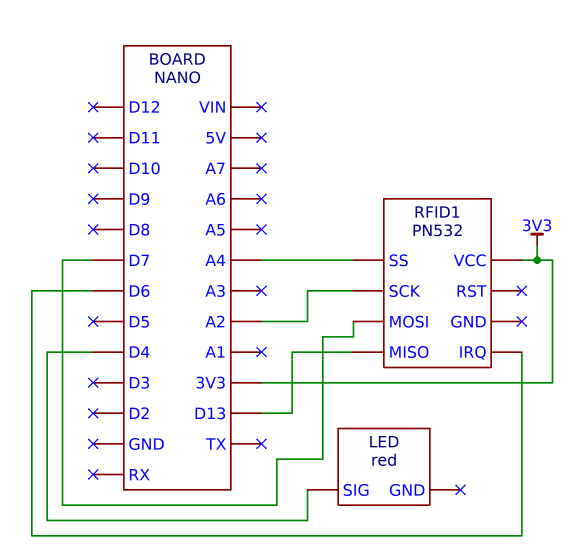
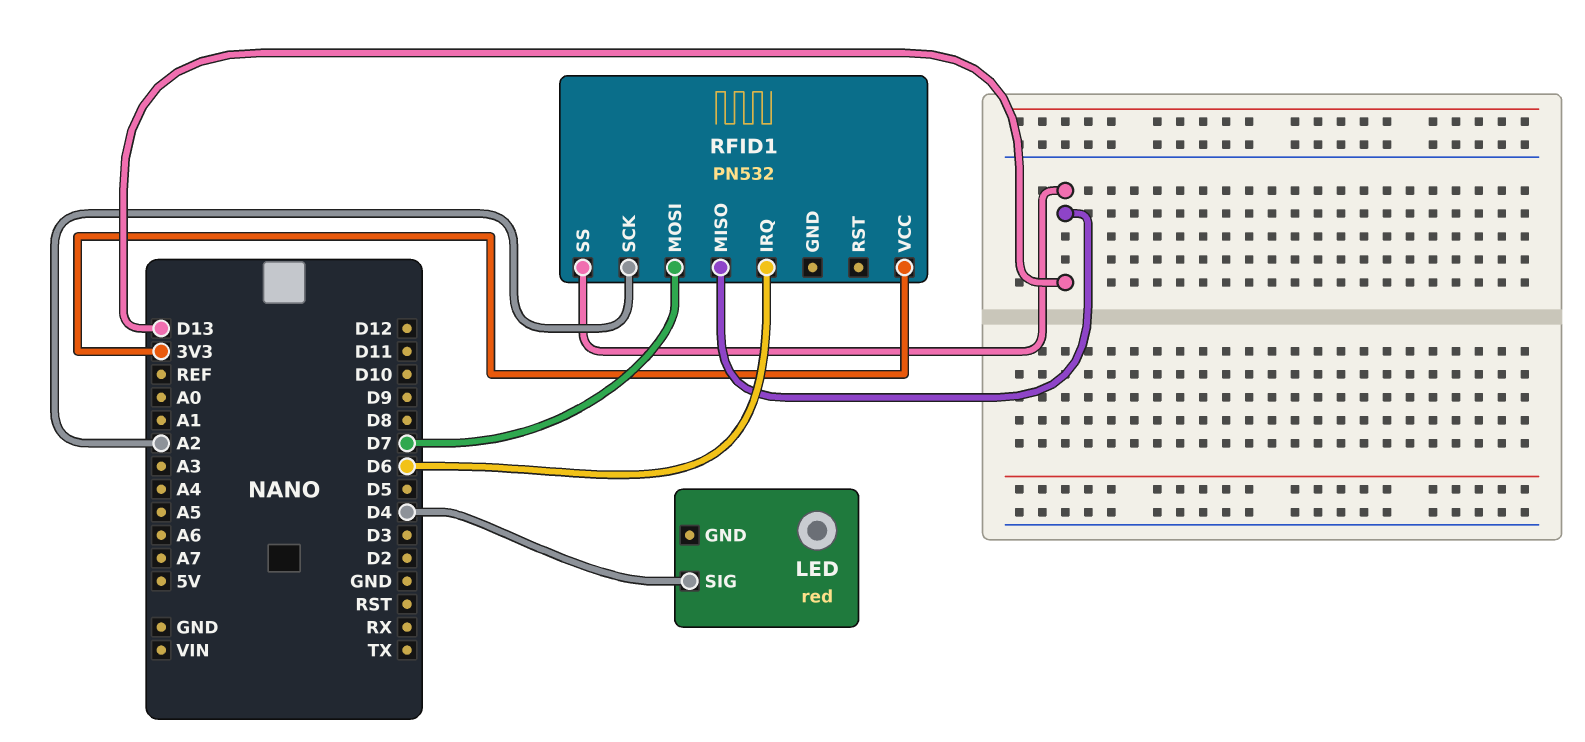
RFID1 pin SS: A4 -> D13

